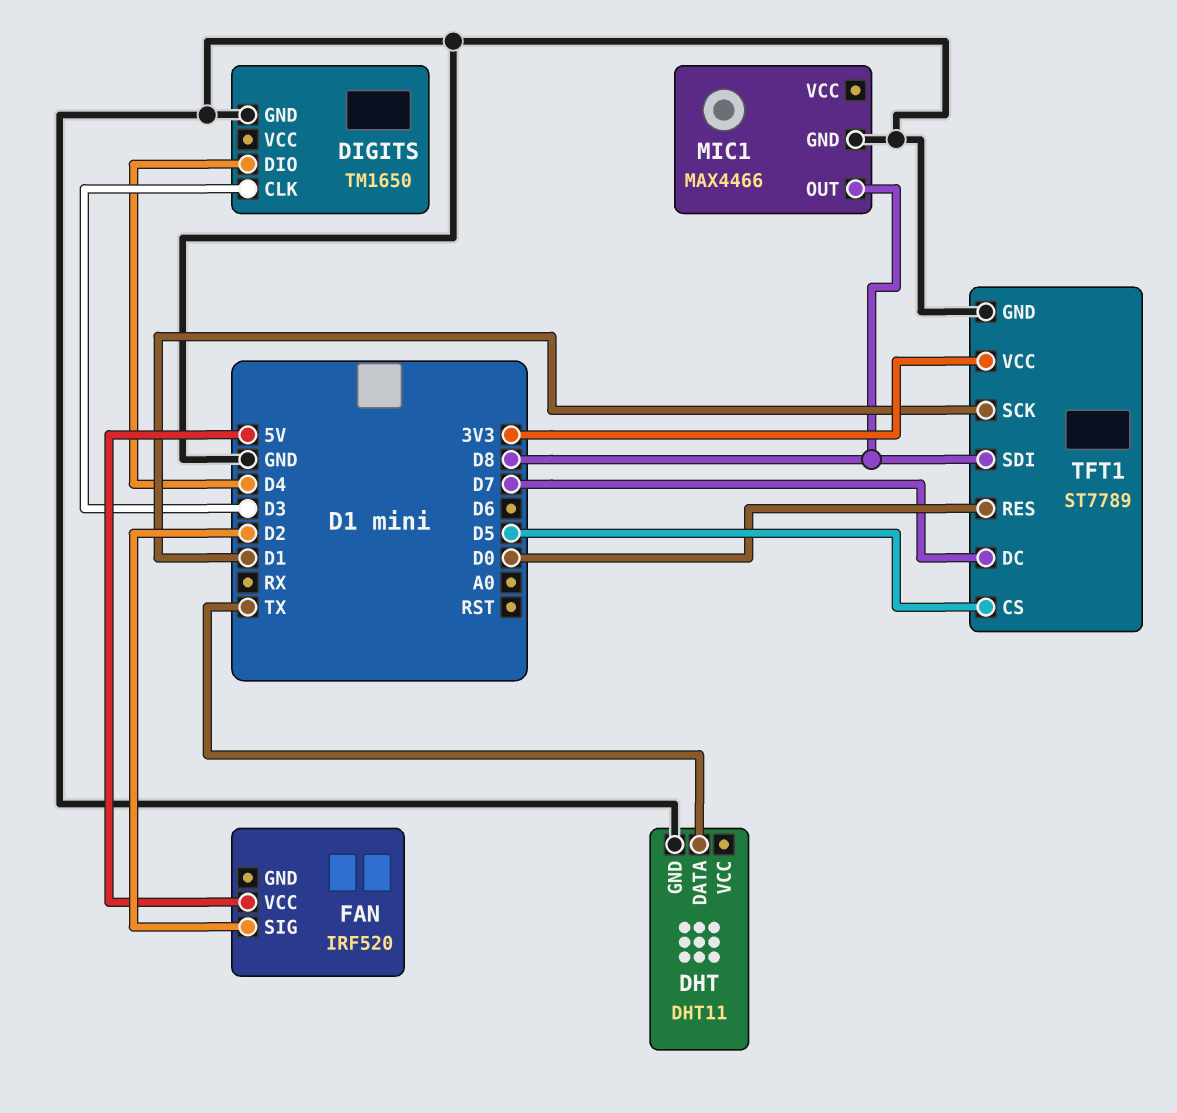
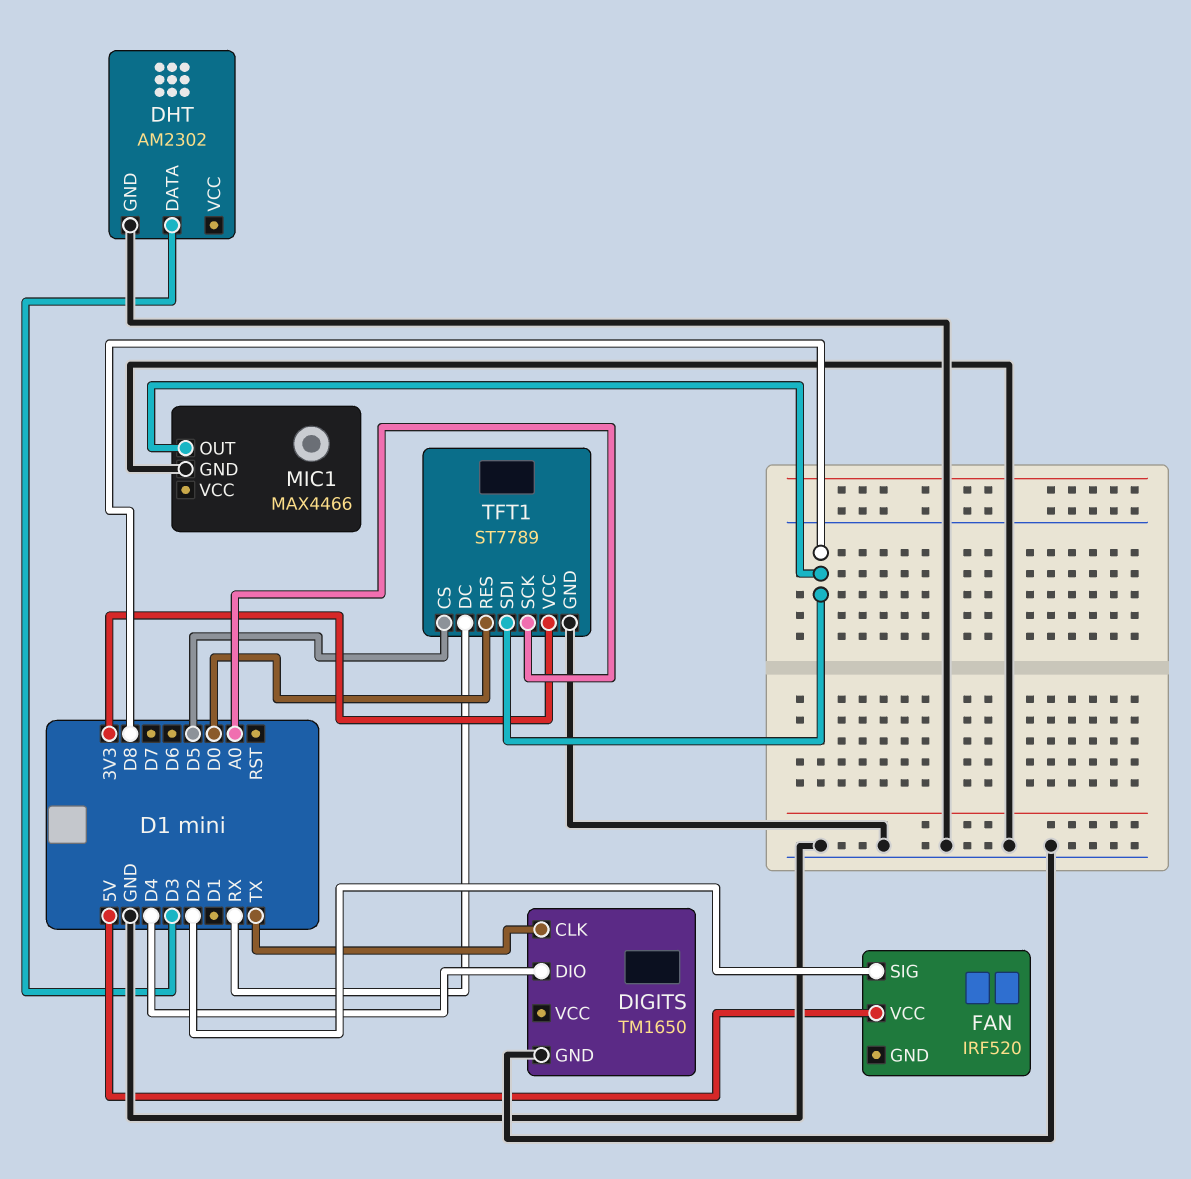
DHT: DHT11 -> AM2302
DHT pin DATA: TX -> D3
DIGITS pin CLK: D3 -> TX
TFT1 pin DC: D7 -> RX
TFT1 pin SCK: D1 -> A0

